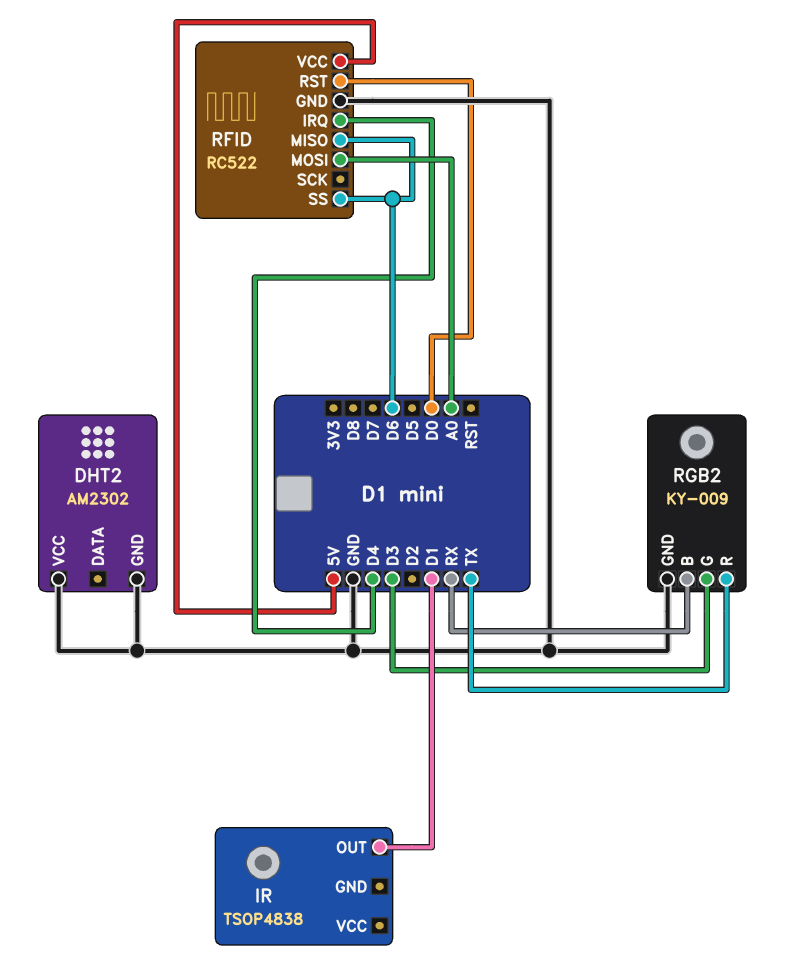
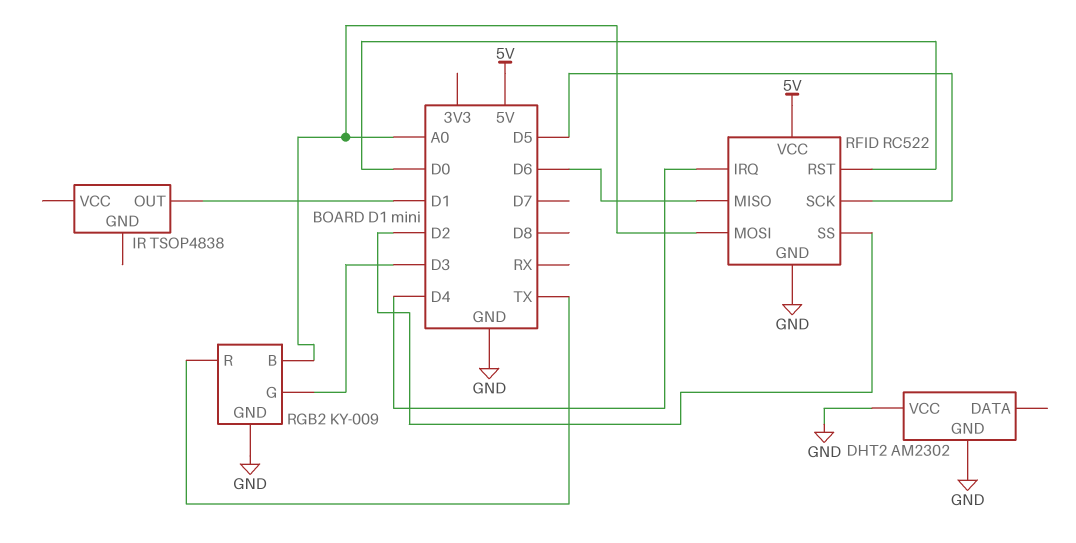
RFID pin SCK: none -> D5
RFID pin SS: D6 -> D2
RGB2 pin B: RX -> A0

